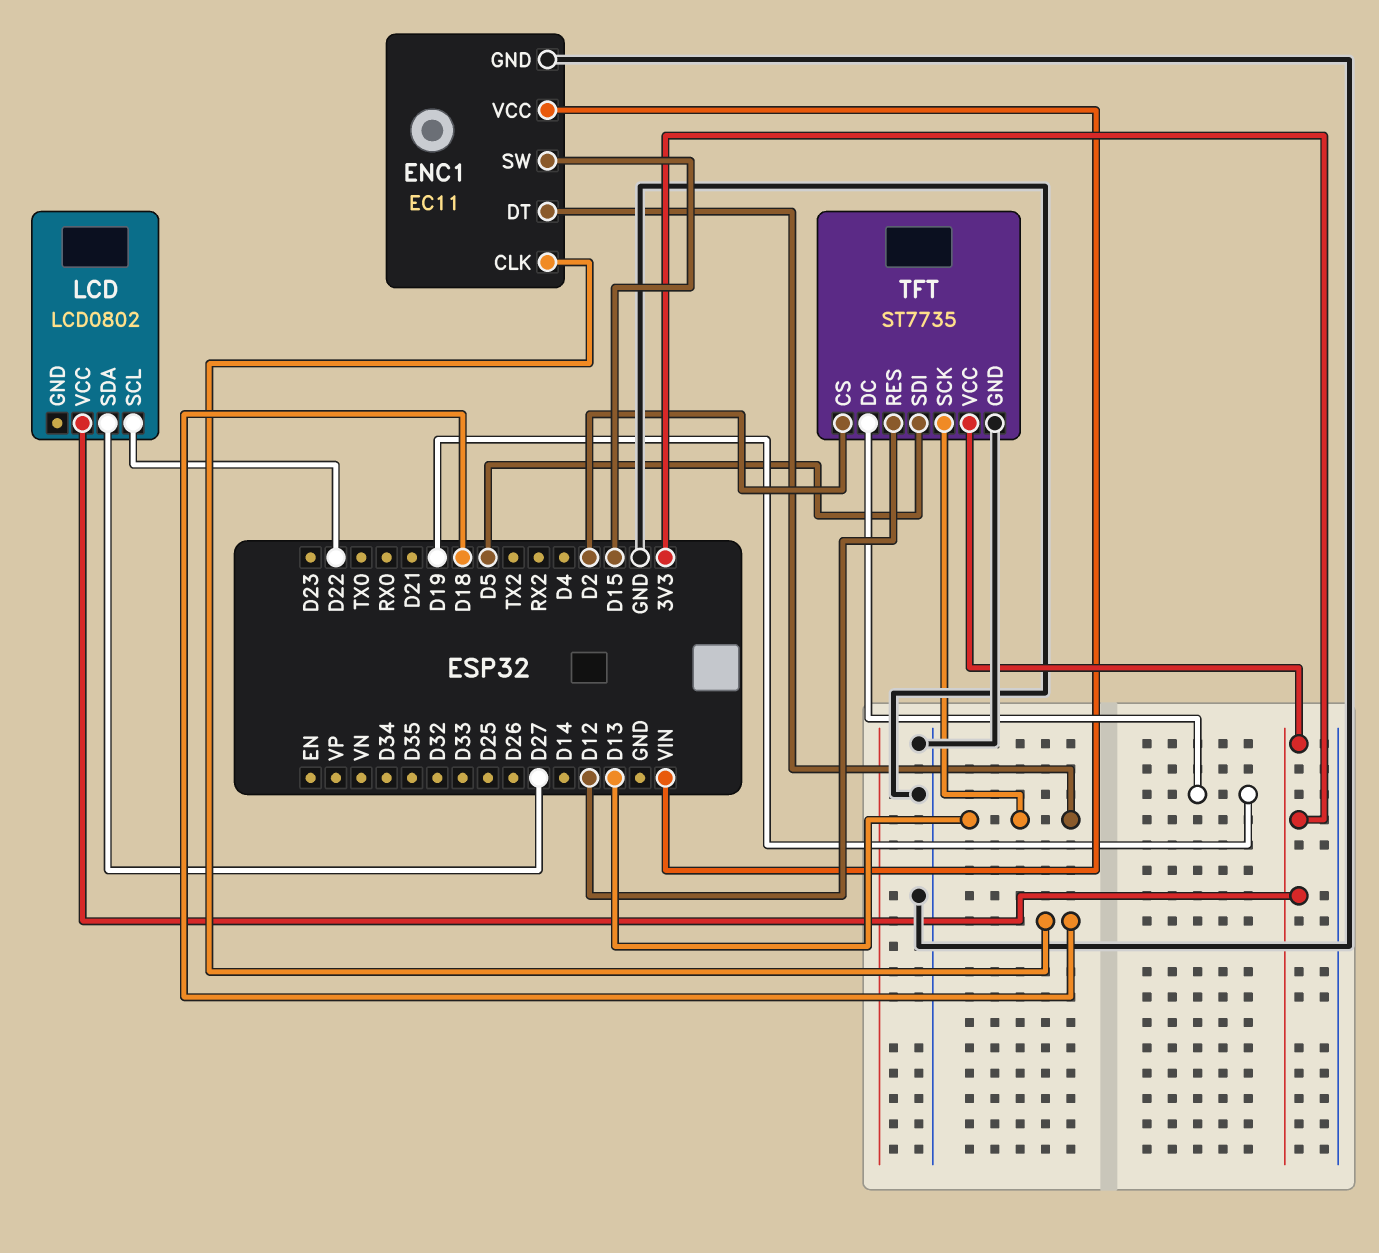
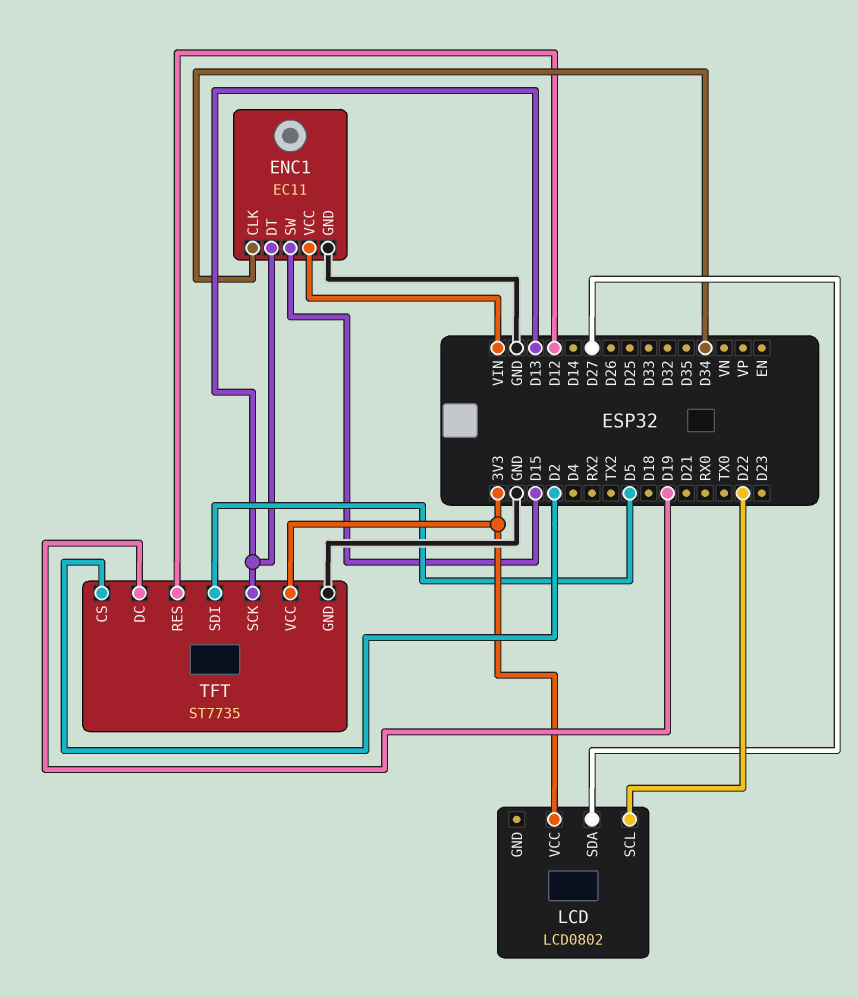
ENC1 pin CLK: D18 -> D34

